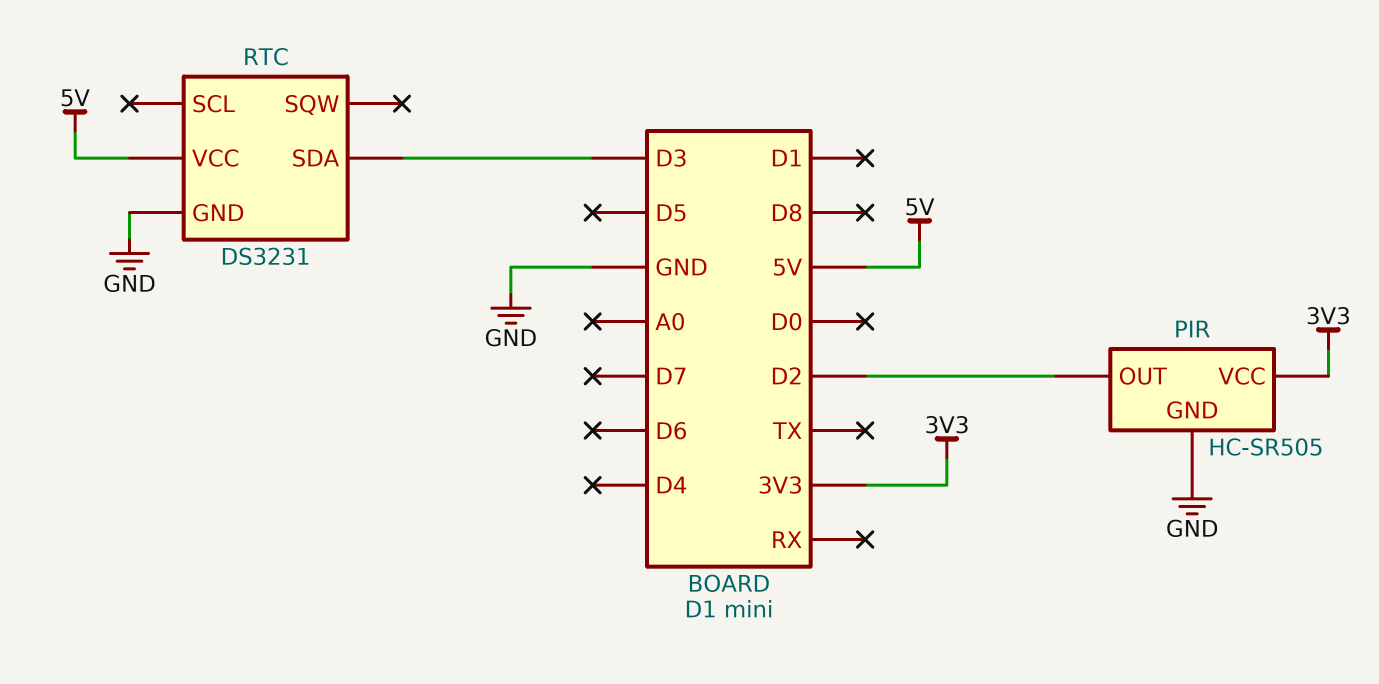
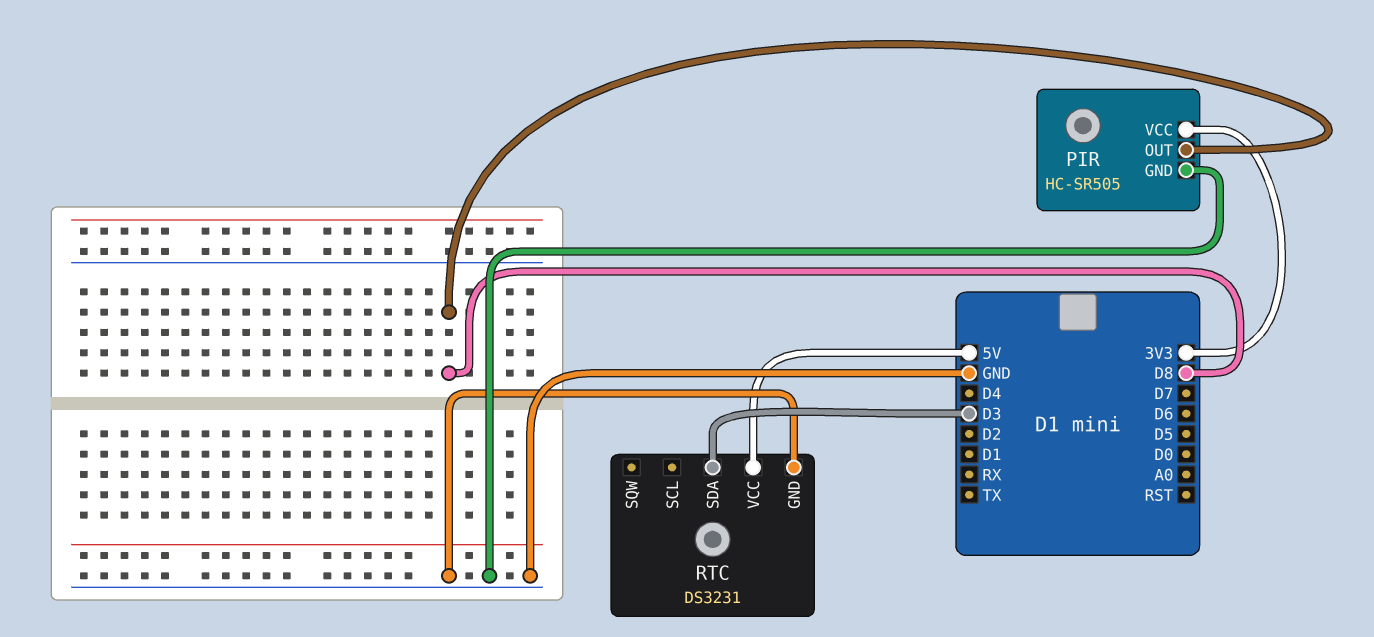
PIR pin OUT: D2 -> D8

